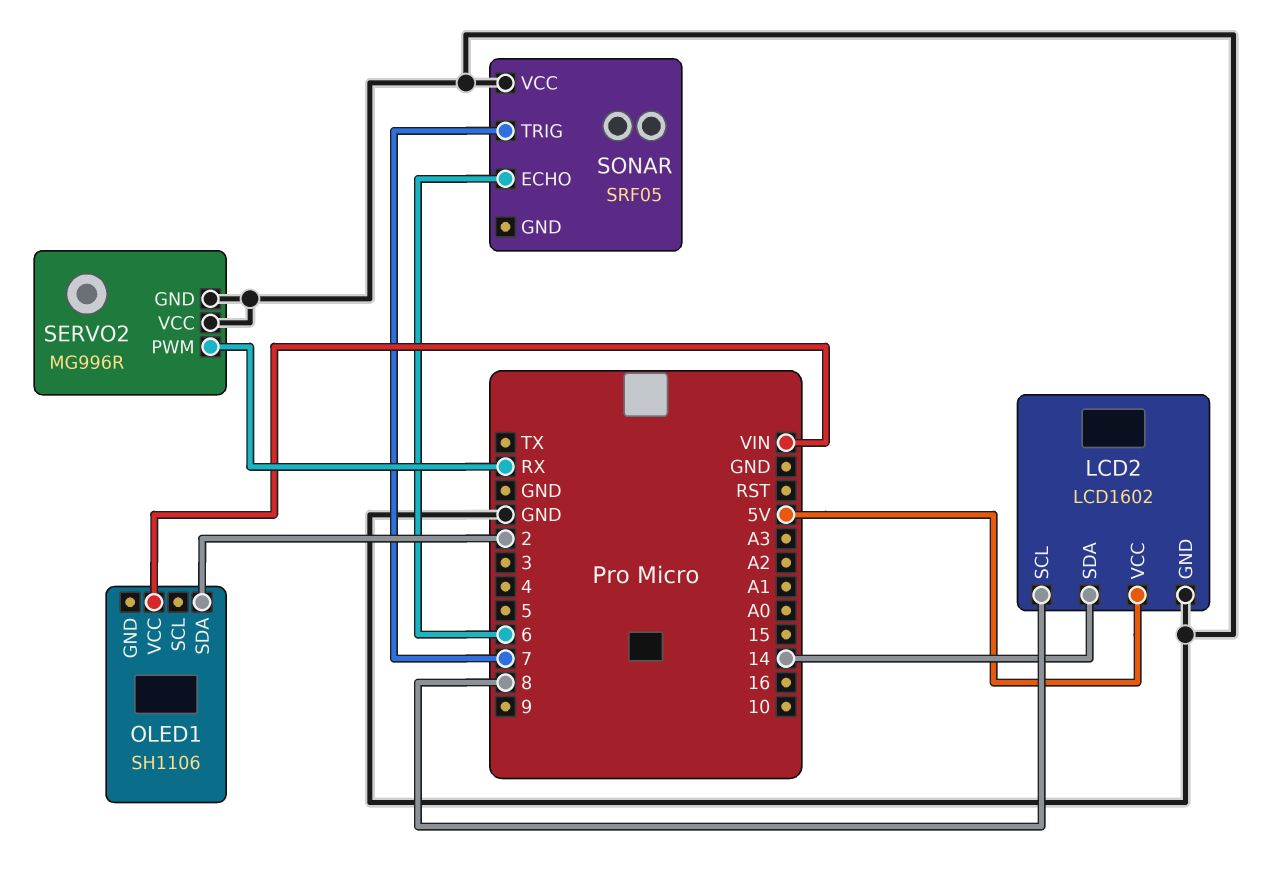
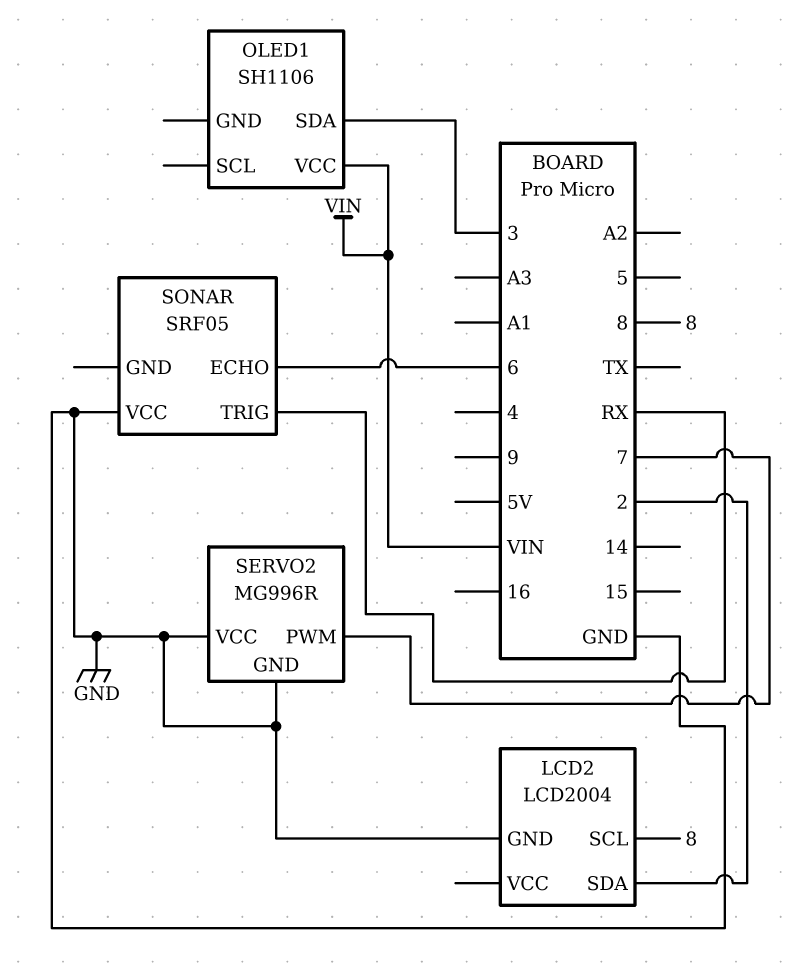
LCD2: LCD1602 -> LCD2004
LCD2 pin SDA: 14 -> 2
LCD2 pin VCC: 5V -> none
OLED1 pin SDA: 2 -> 3
SERVO2 pin PWM: RX -> 7
SONAR pin TRIG: 7 -> RX

